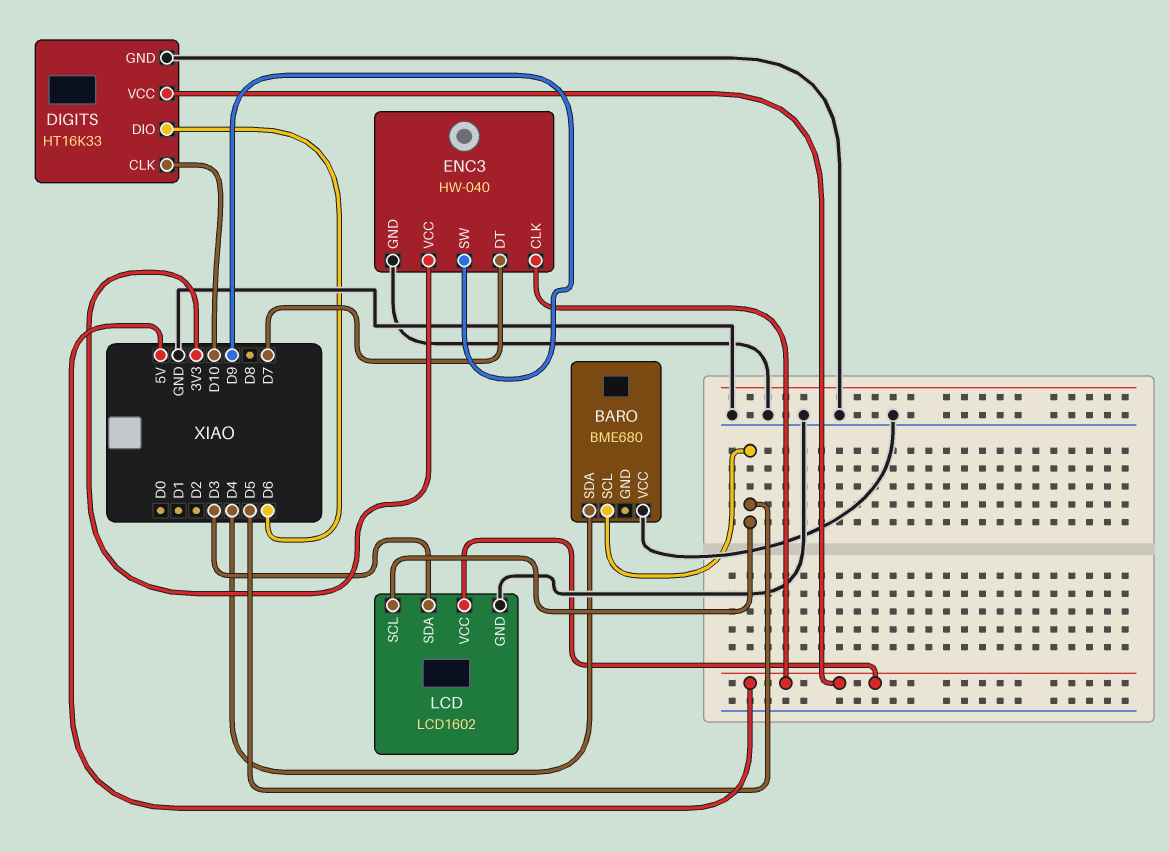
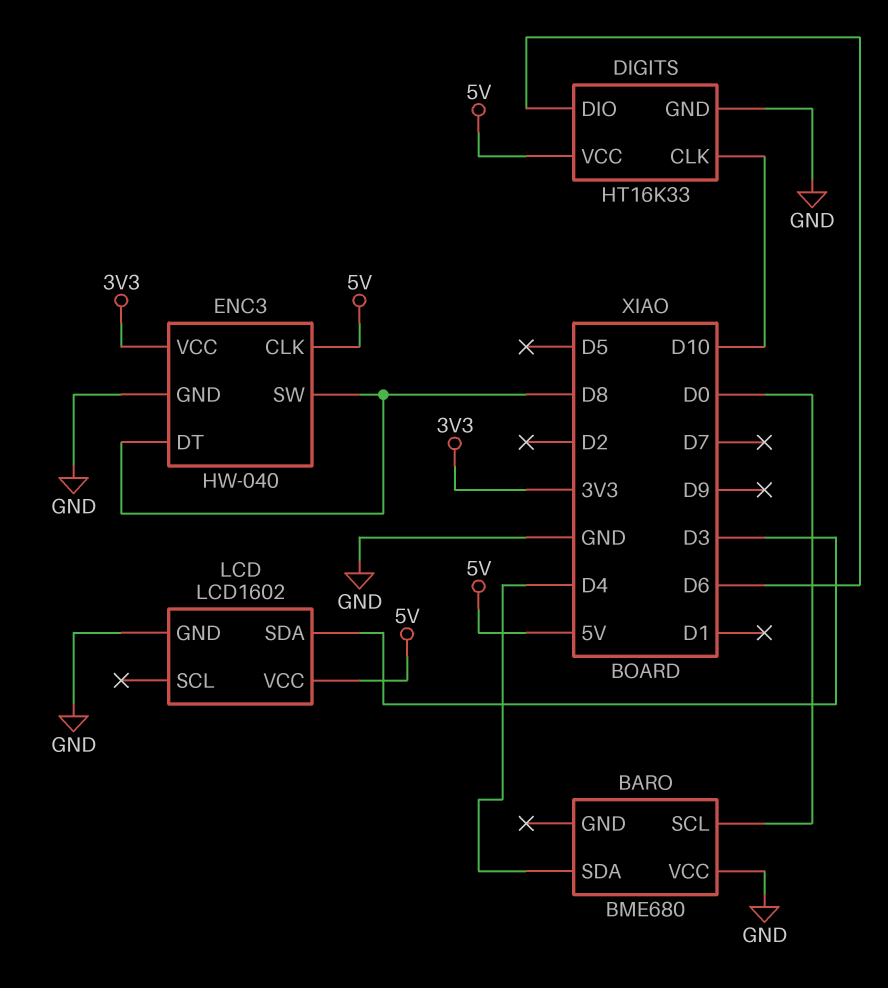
BARO pin SCL: D5 -> D0
ENC3 pin DT: D7 -> D8
ENC3 pin SW: D9 -> D8
LCD pin SCL: D5 -> none

